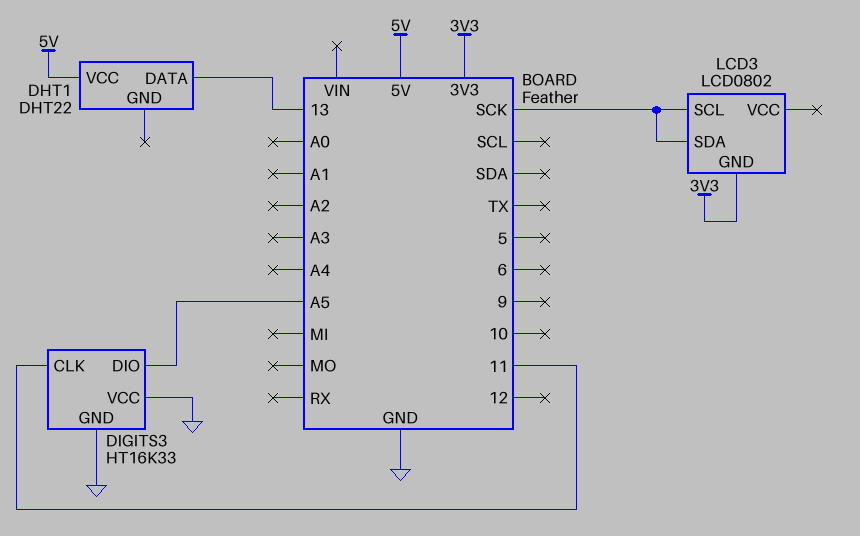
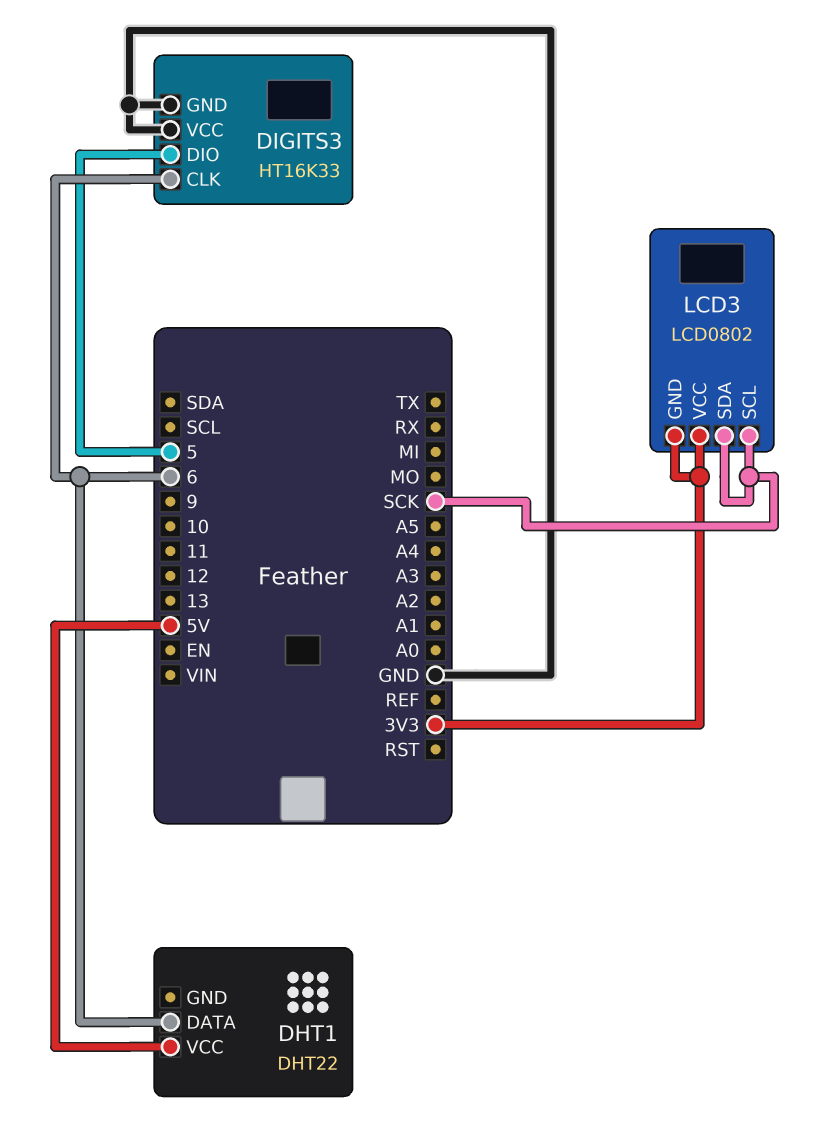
DHT1 pin DATA: 13 -> 6
DIGITS3 pin CLK: 11 -> 6
DIGITS3 pin DIO: A5 -> 5
LCD3 pin VCC: none -> 3V3

